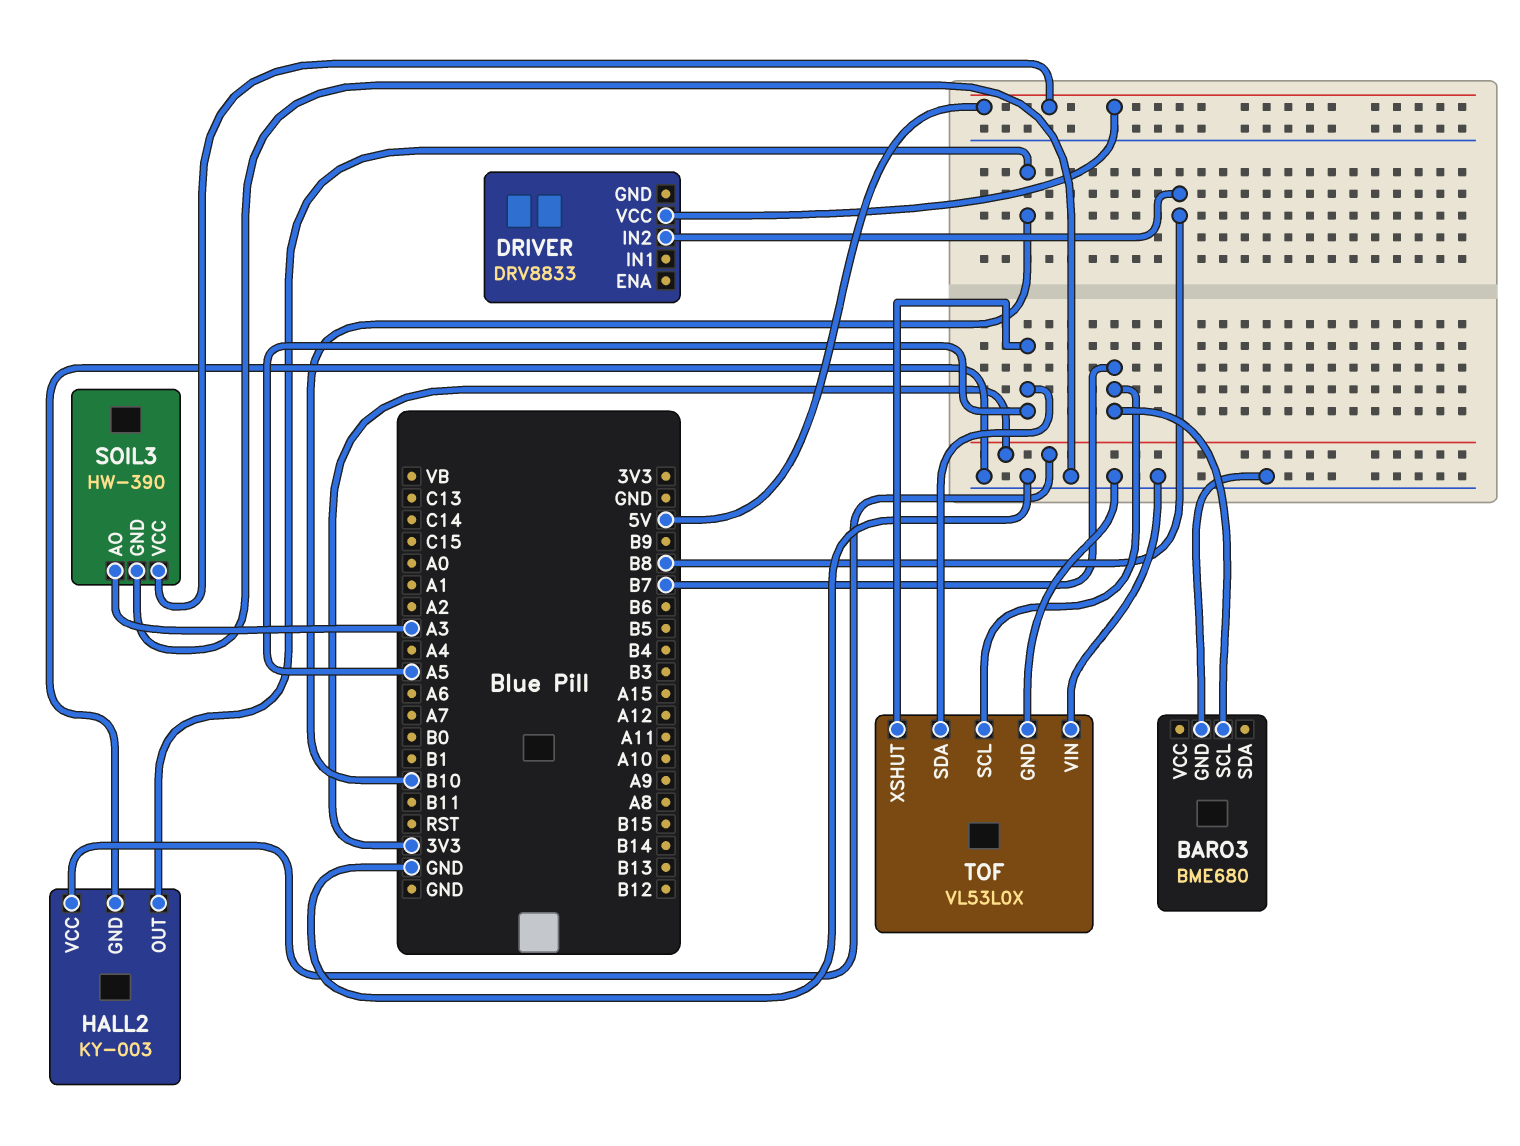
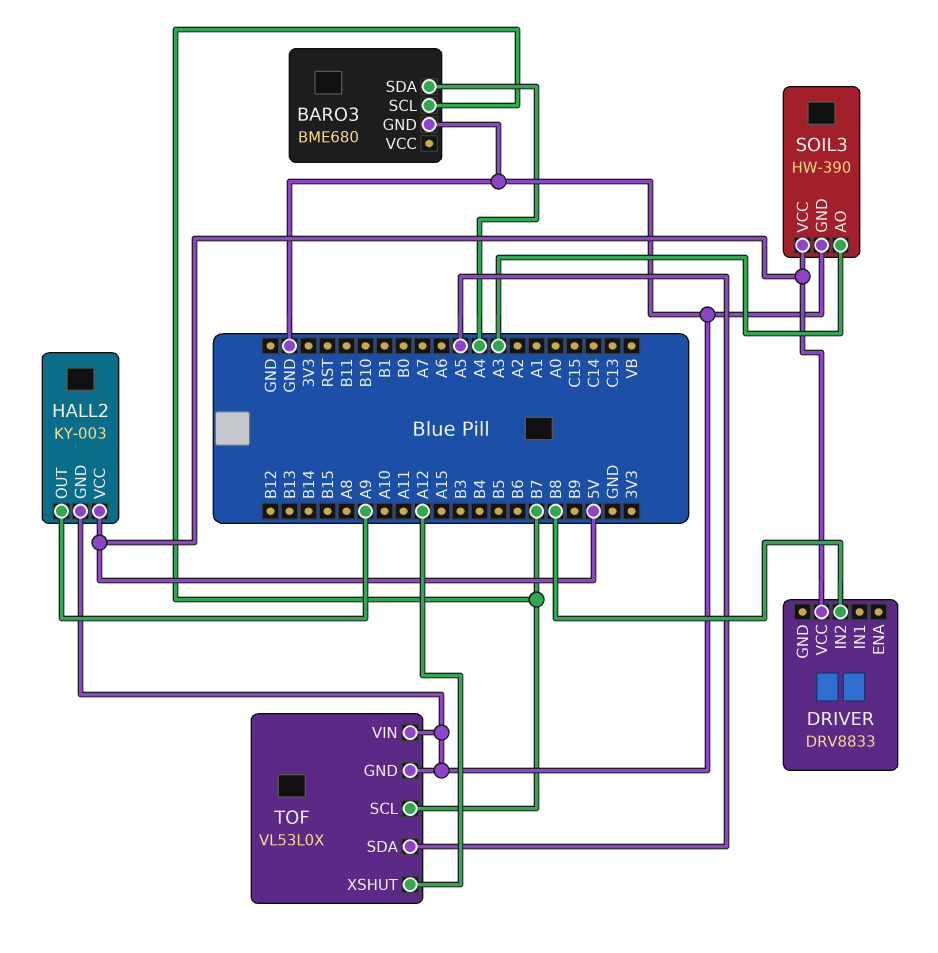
BARO3 pin SDA: none -> A4
HALL2 pin OUT: B10 -> A9
HALL2 pin VCC: 3V3 -> 5V
TOF pin XSHUT: A5 -> A12

